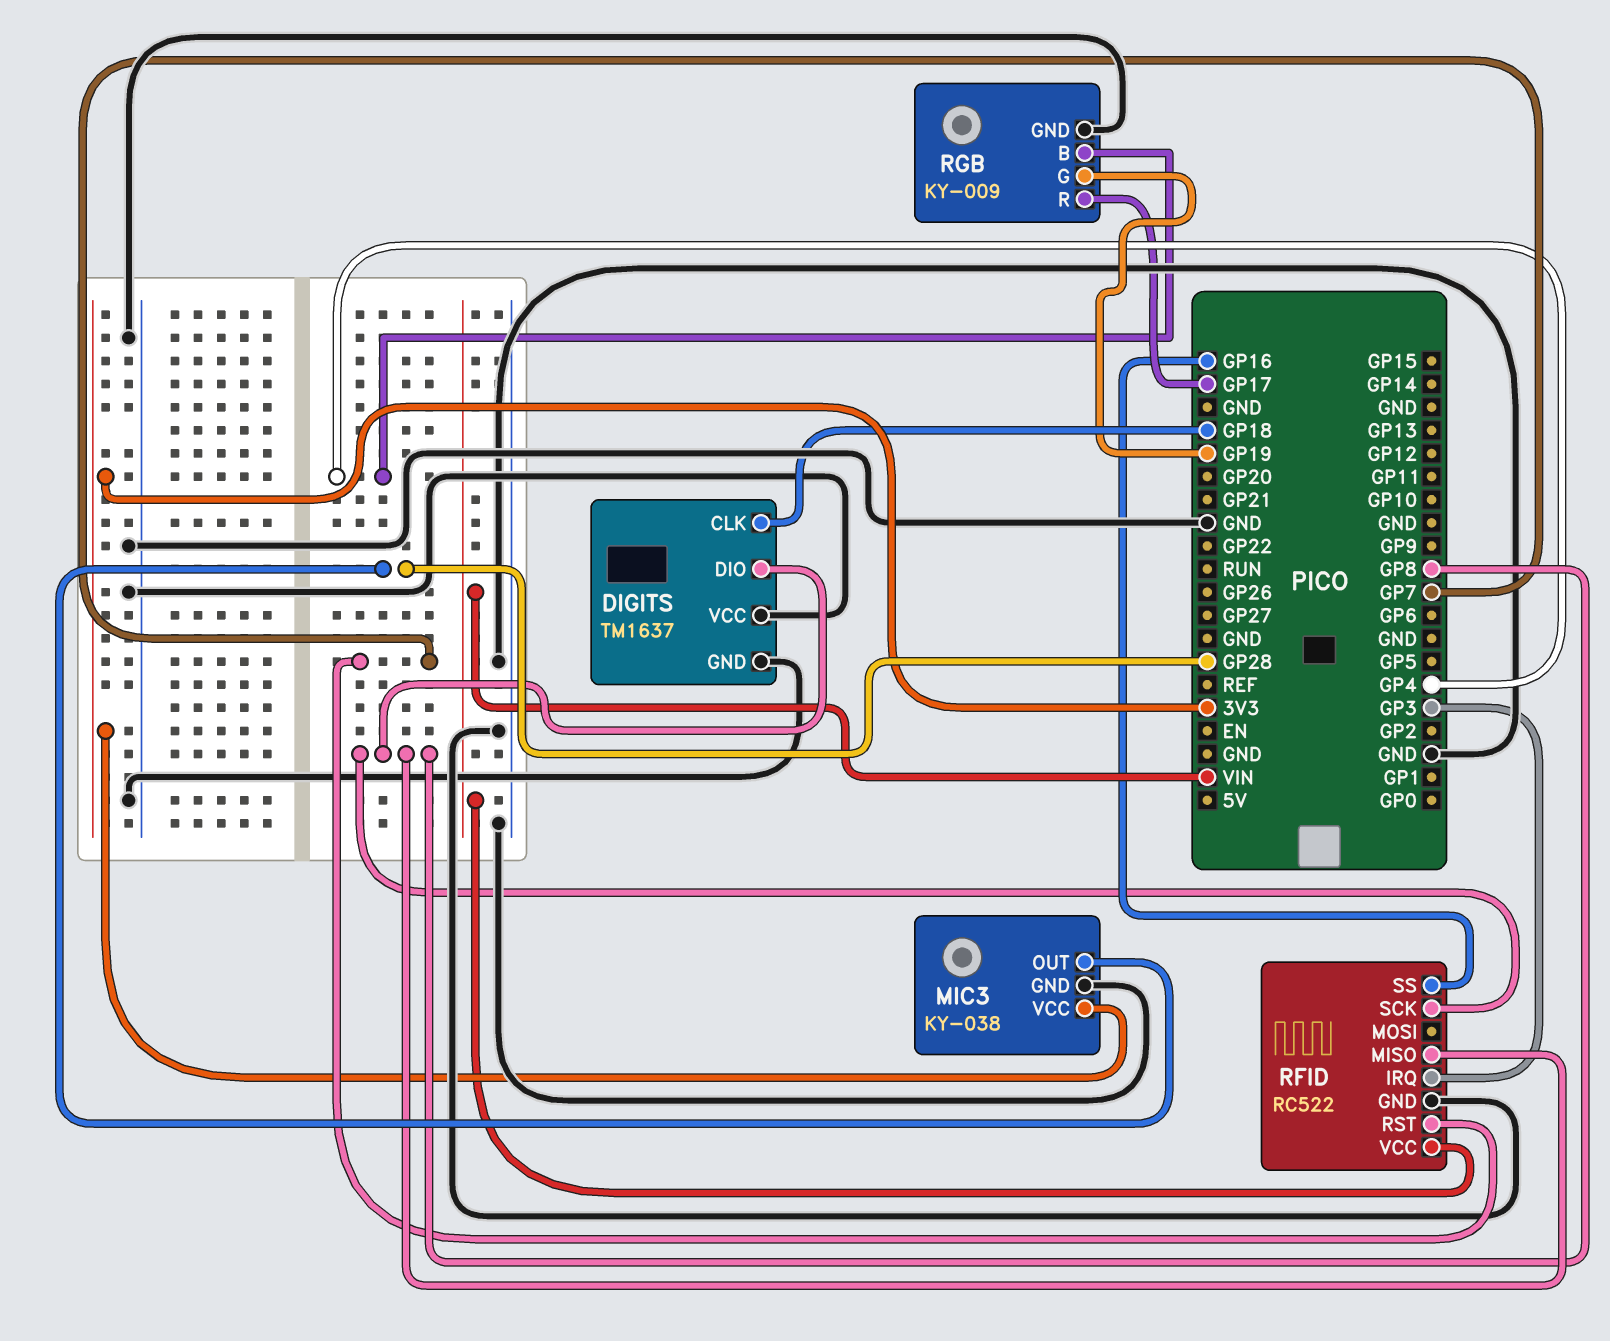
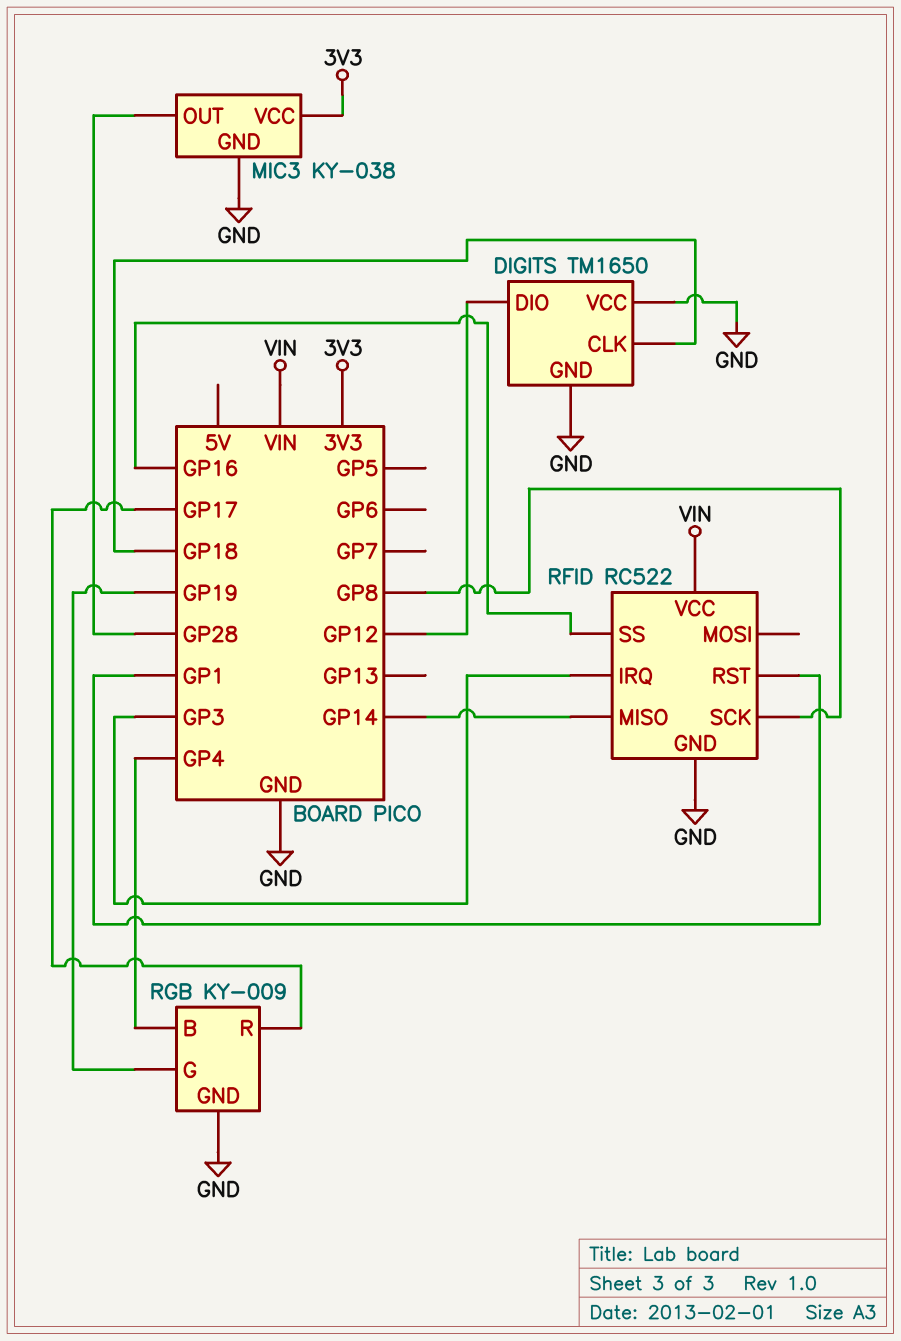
DIGITS: TM1637 -> TM1650
DIGITS pin DIO: GP8 -> GP12
RFID pin MISO: GP8 -> GP14
RFID pin RST: GP7 -> GP1

